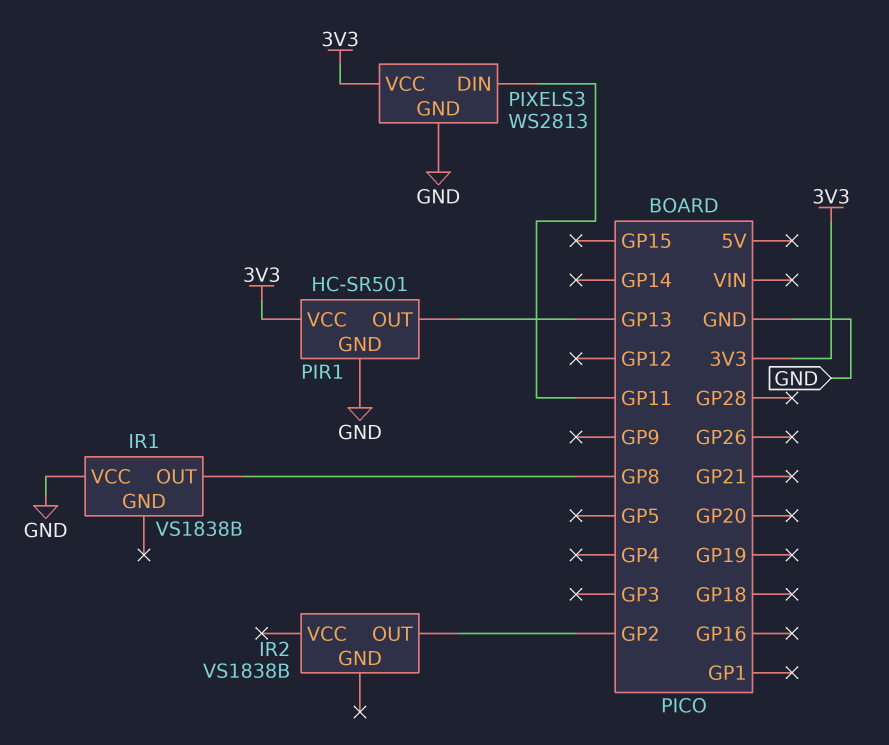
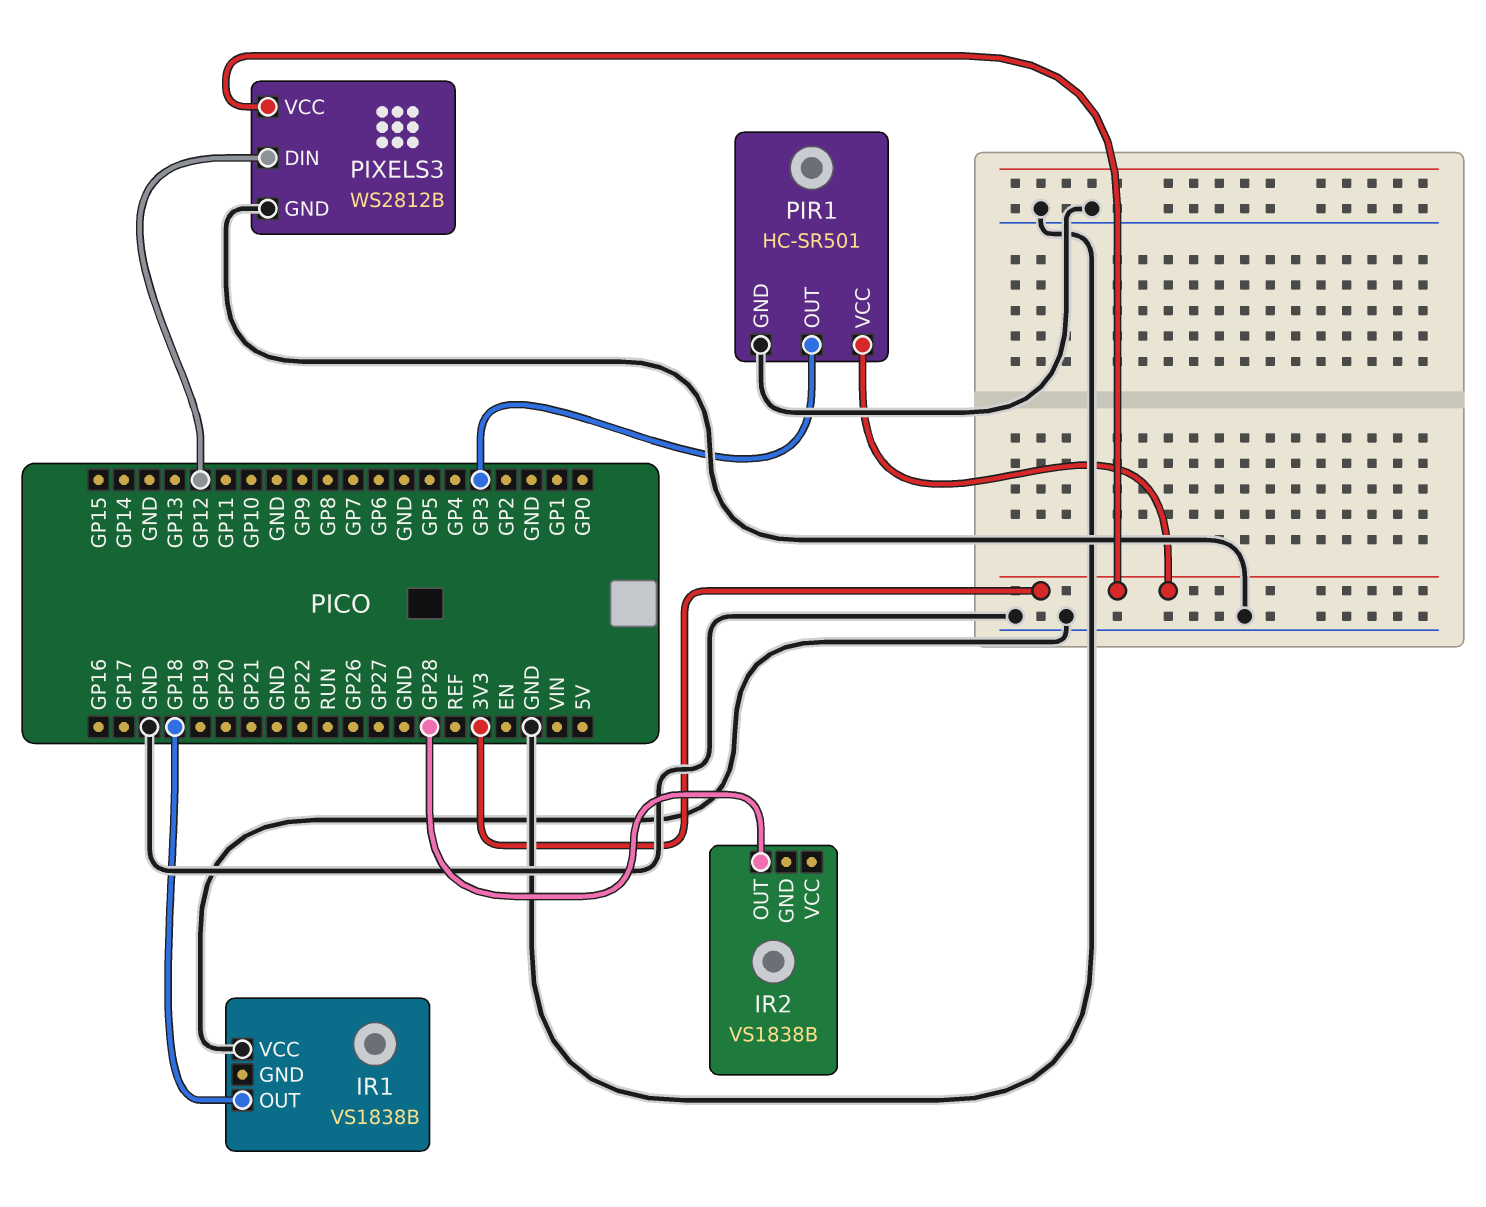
IR1 pin OUT: GP8 -> GP18
IR2 pin OUT: GP2 -> GP28
PIR1 pin OUT: GP13 -> GP3
PIXELS3: WS2813 -> WS2812B
PIXELS3 pin DIN: GP11 -> GP12

